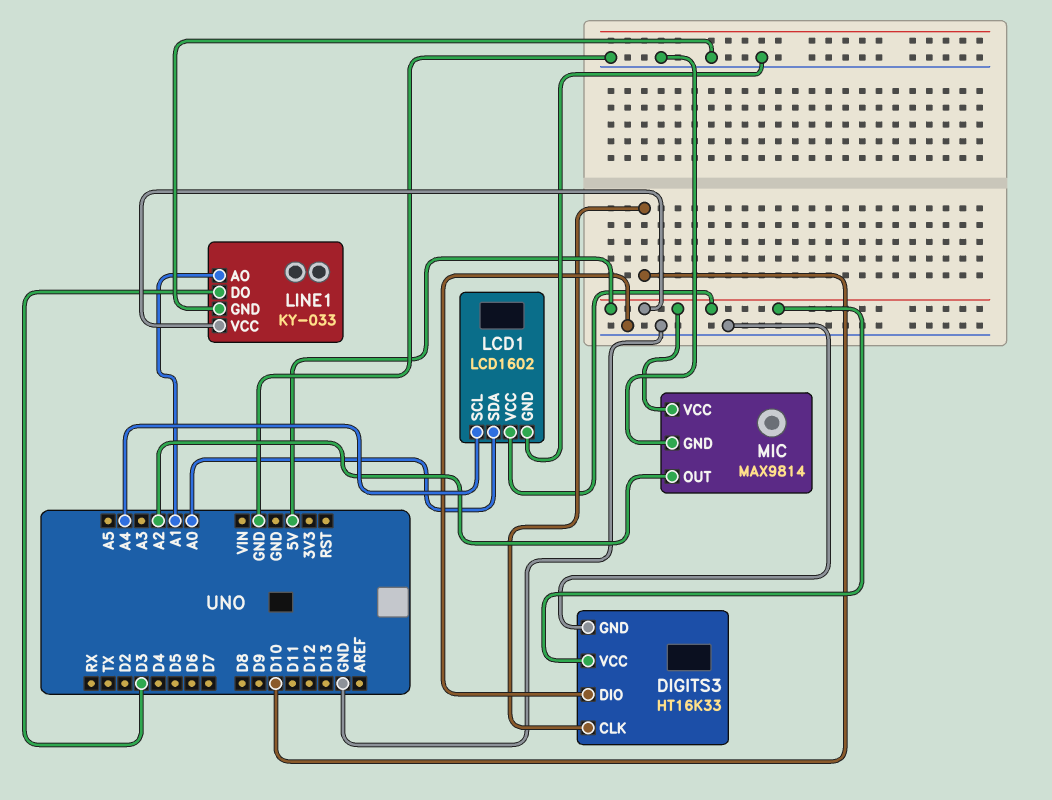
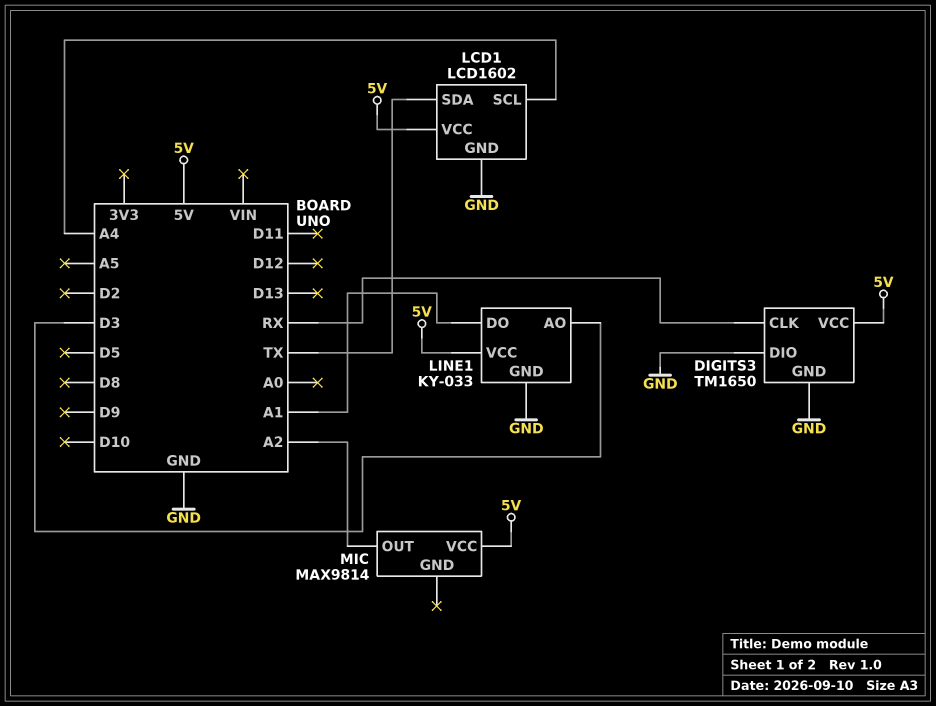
DIGITS3: HT16K33 -> TM1650
DIGITS3 pin CLK: D10 -> RX
LCD1 pin SDA: A0 -> TX
LINE1 pin AO: A1 -> D3
LINE1 pin DO: D3 -> A1
MIC pin GND: GND -> none

